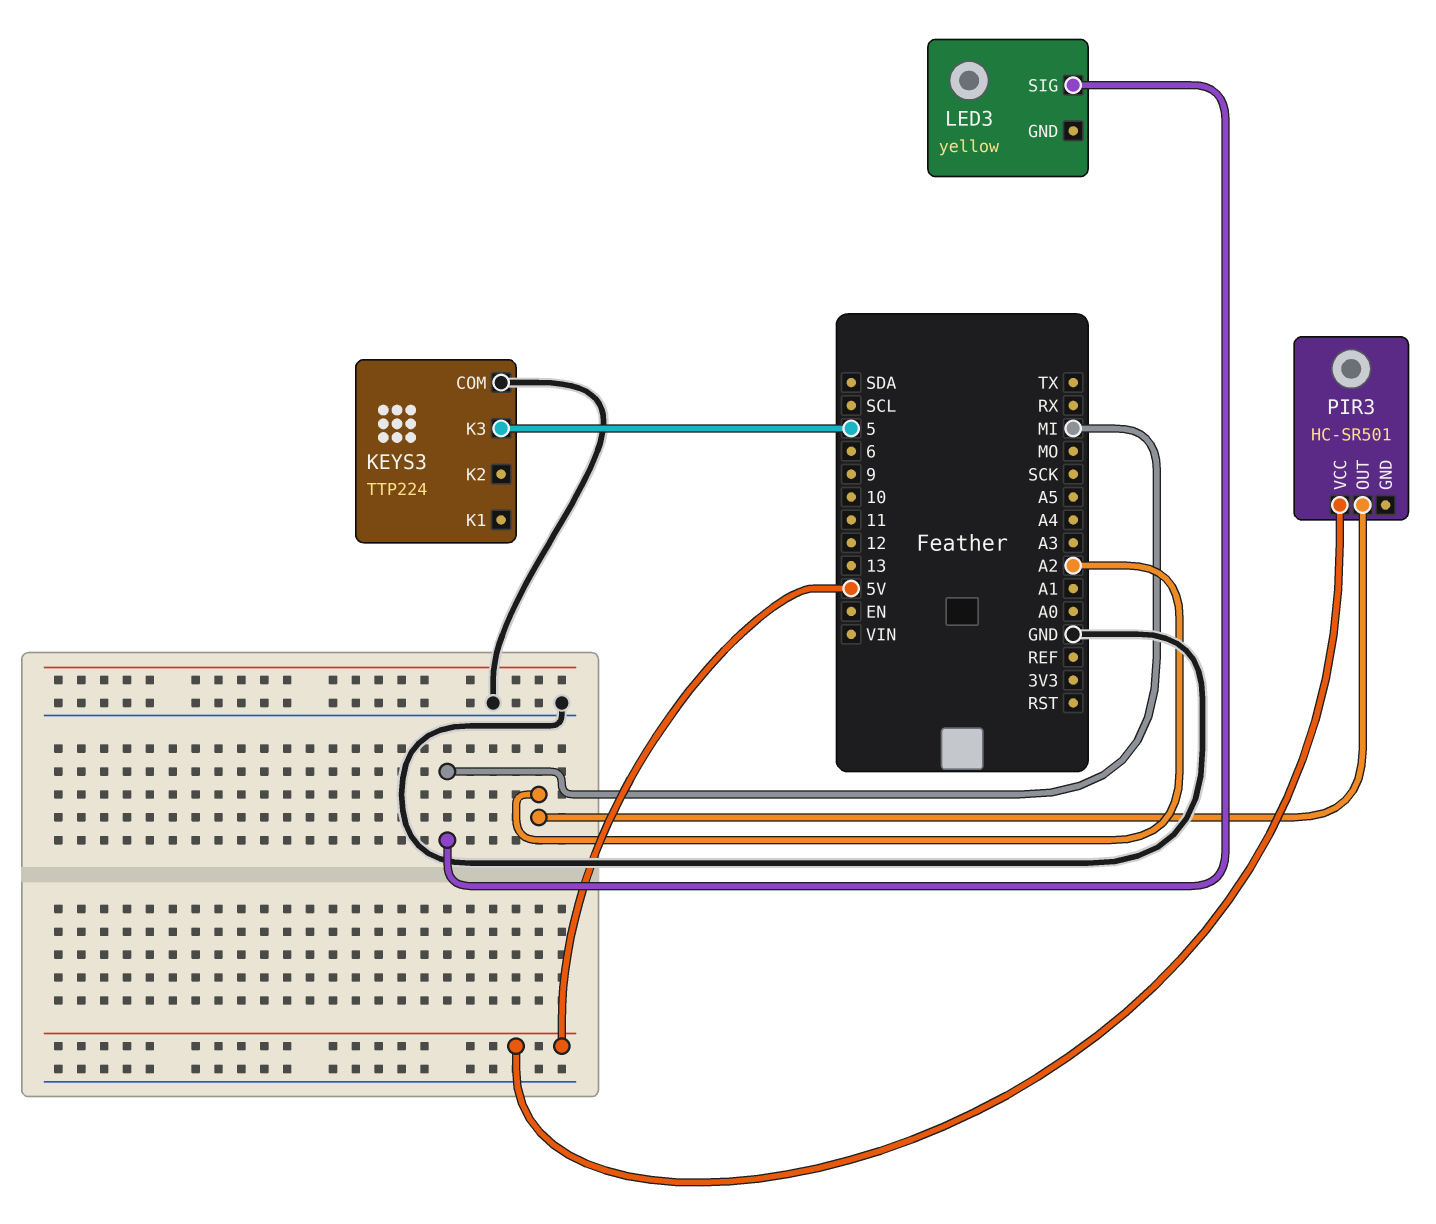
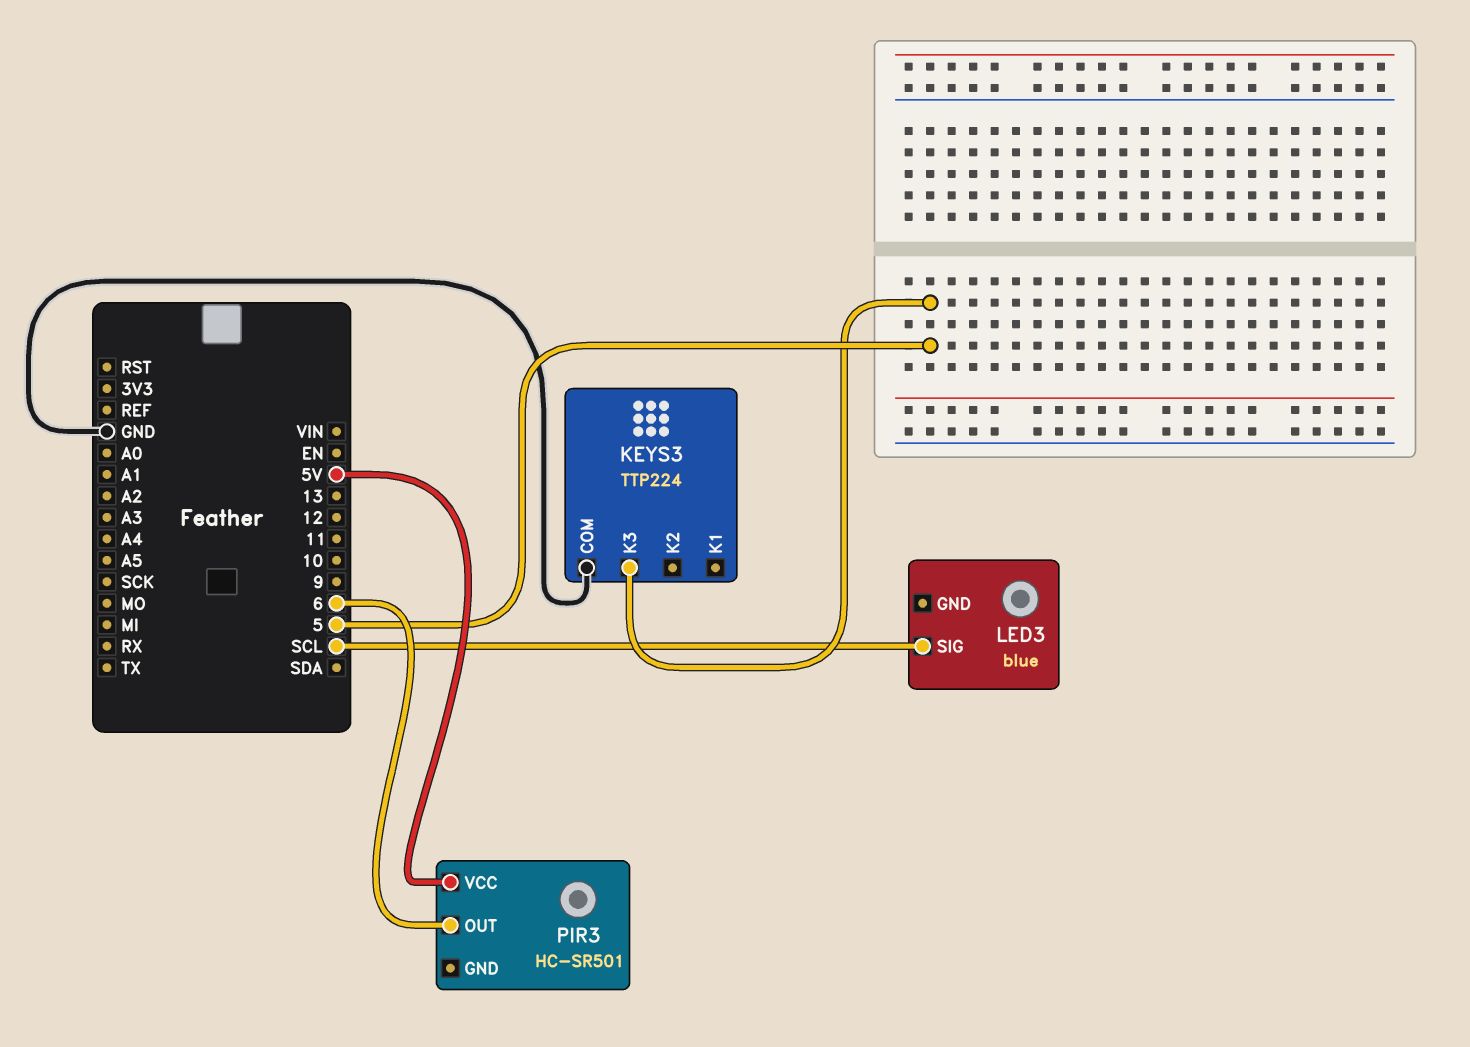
LED3: yellow -> blue
LED3 pin SIG: MI -> SCL
PIR3 pin OUT: A2 -> 6

